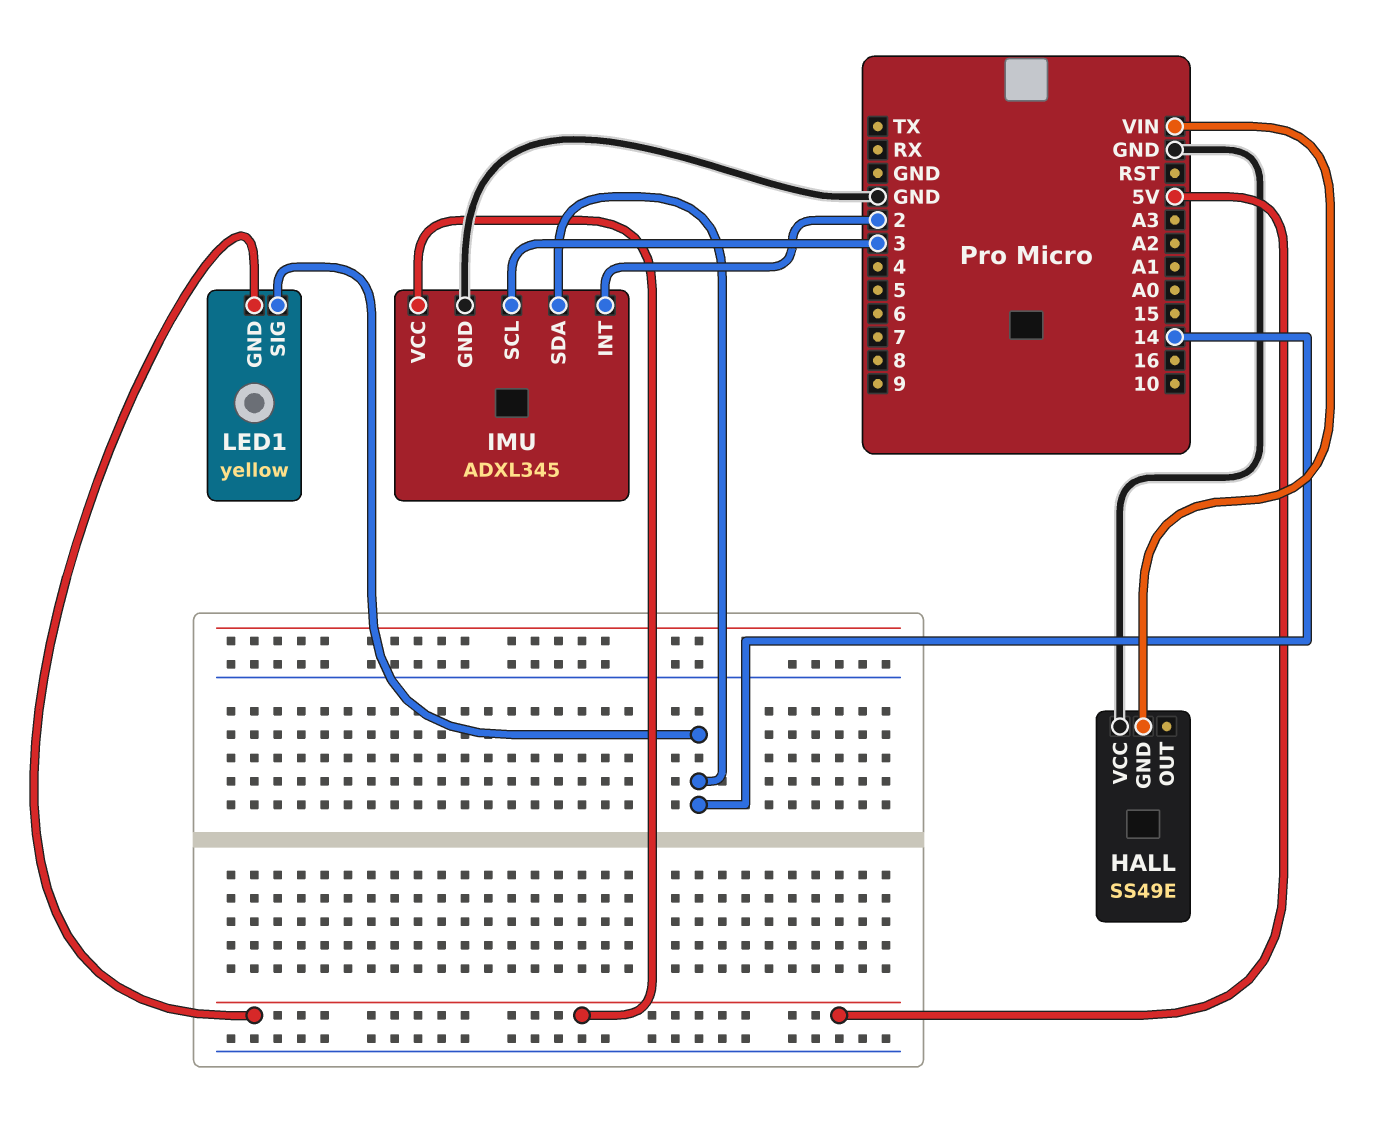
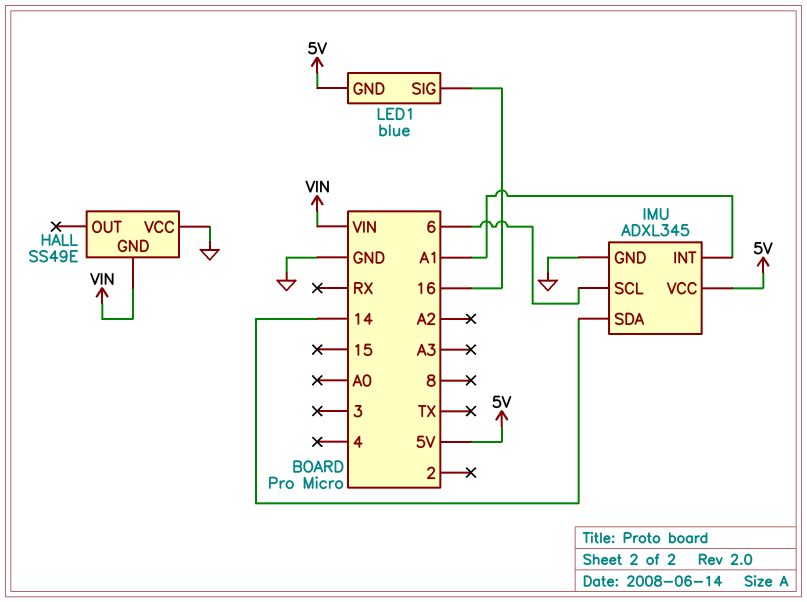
IMU pin INT: 2 -> A1
IMU pin SCL: 3 -> 6
LED1: yellow -> blue
LED1 pin SIG: 14 -> 16

